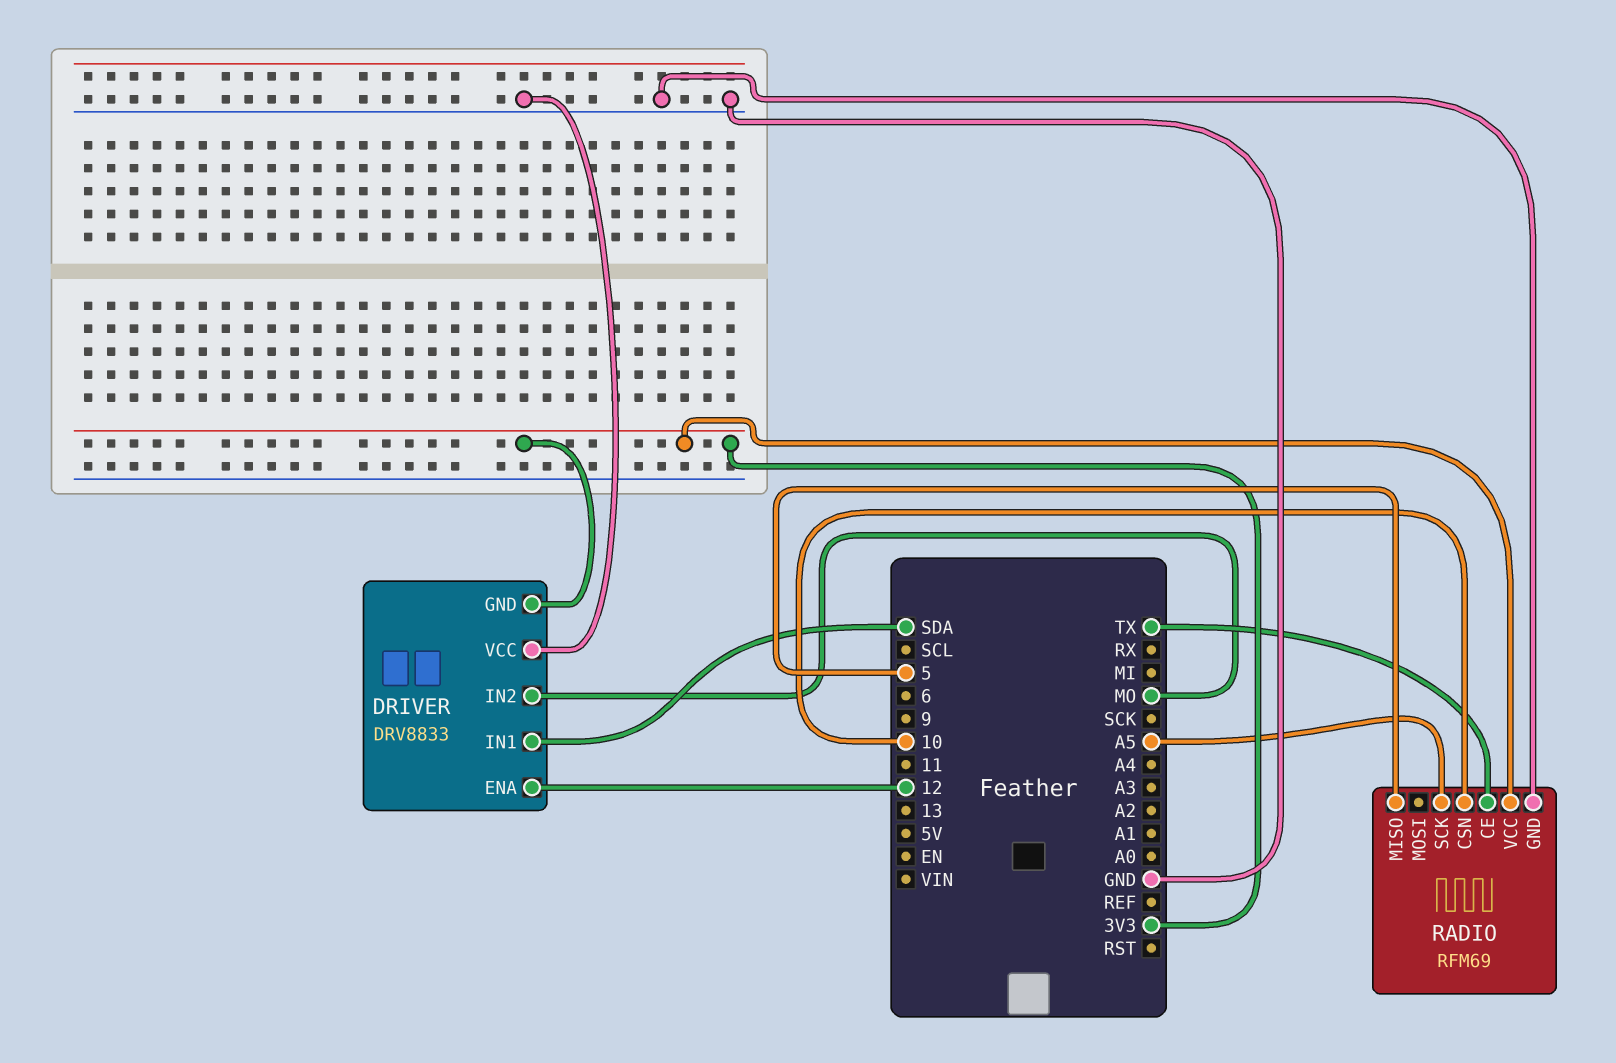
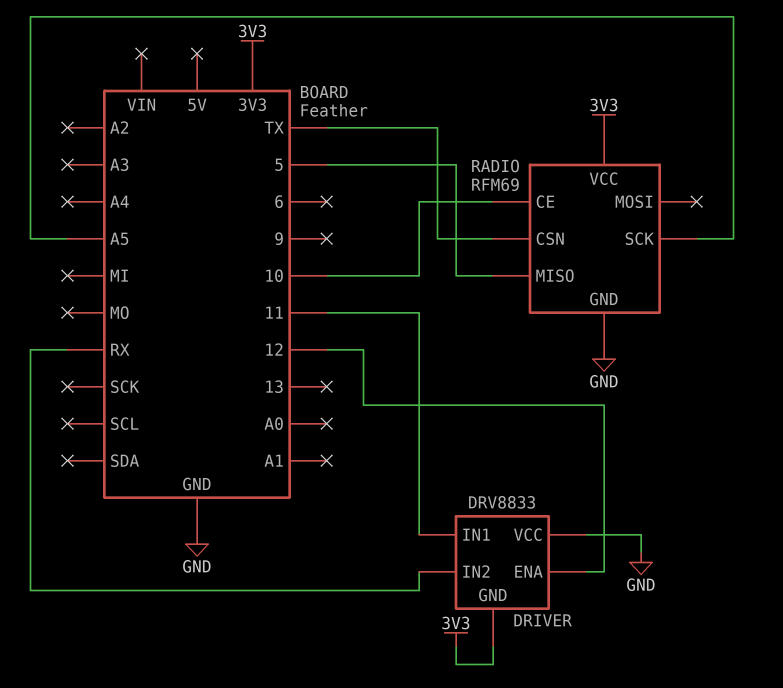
DRIVER pin IN1: SDA -> 11
DRIVER pin IN2: MO -> RX
RADIO pin CE: TX -> 10
RADIO pin CSN: 10 -> TX

